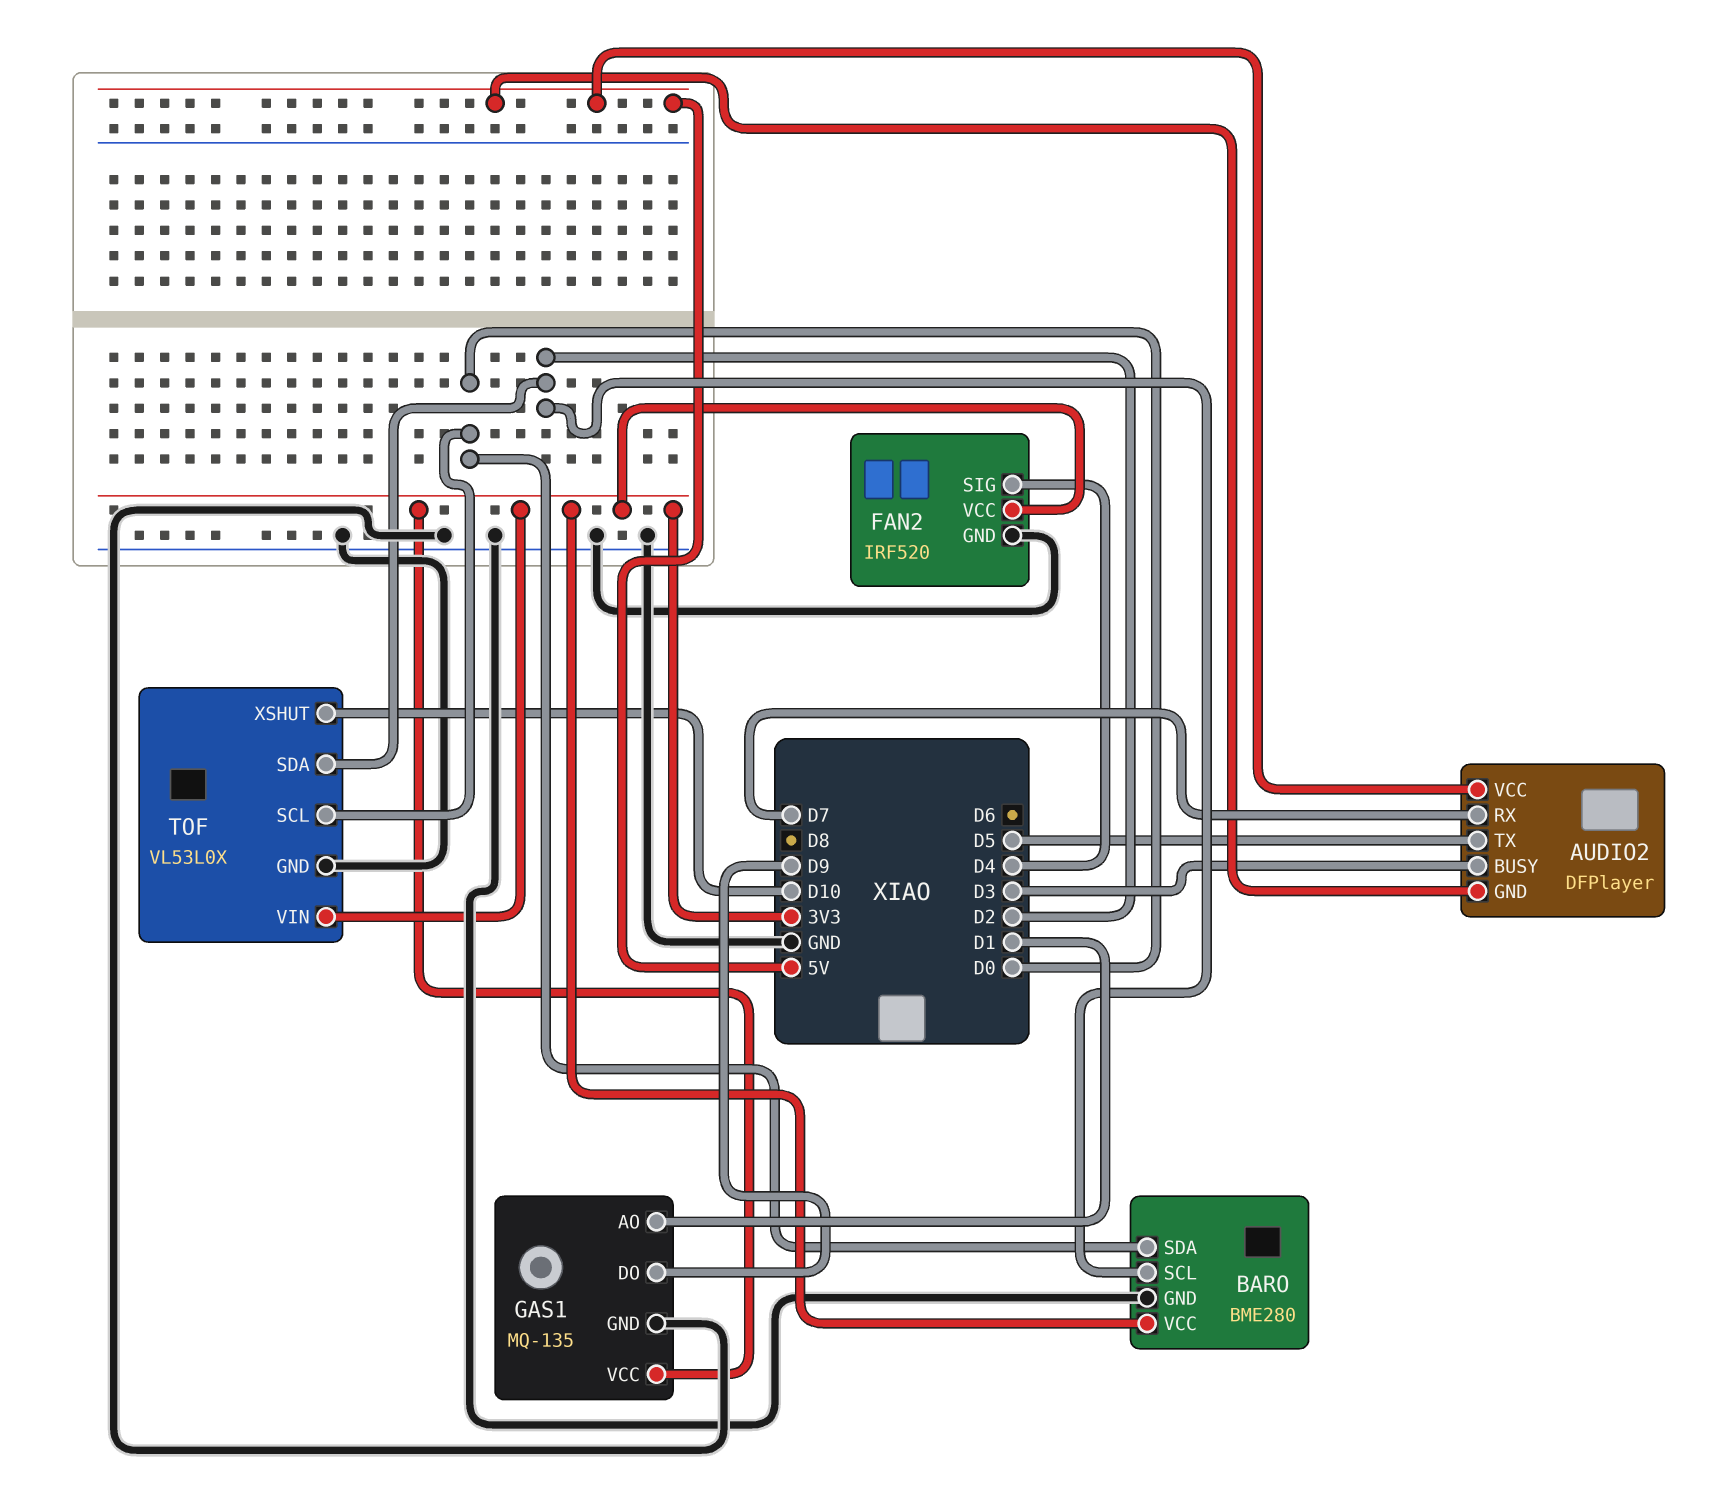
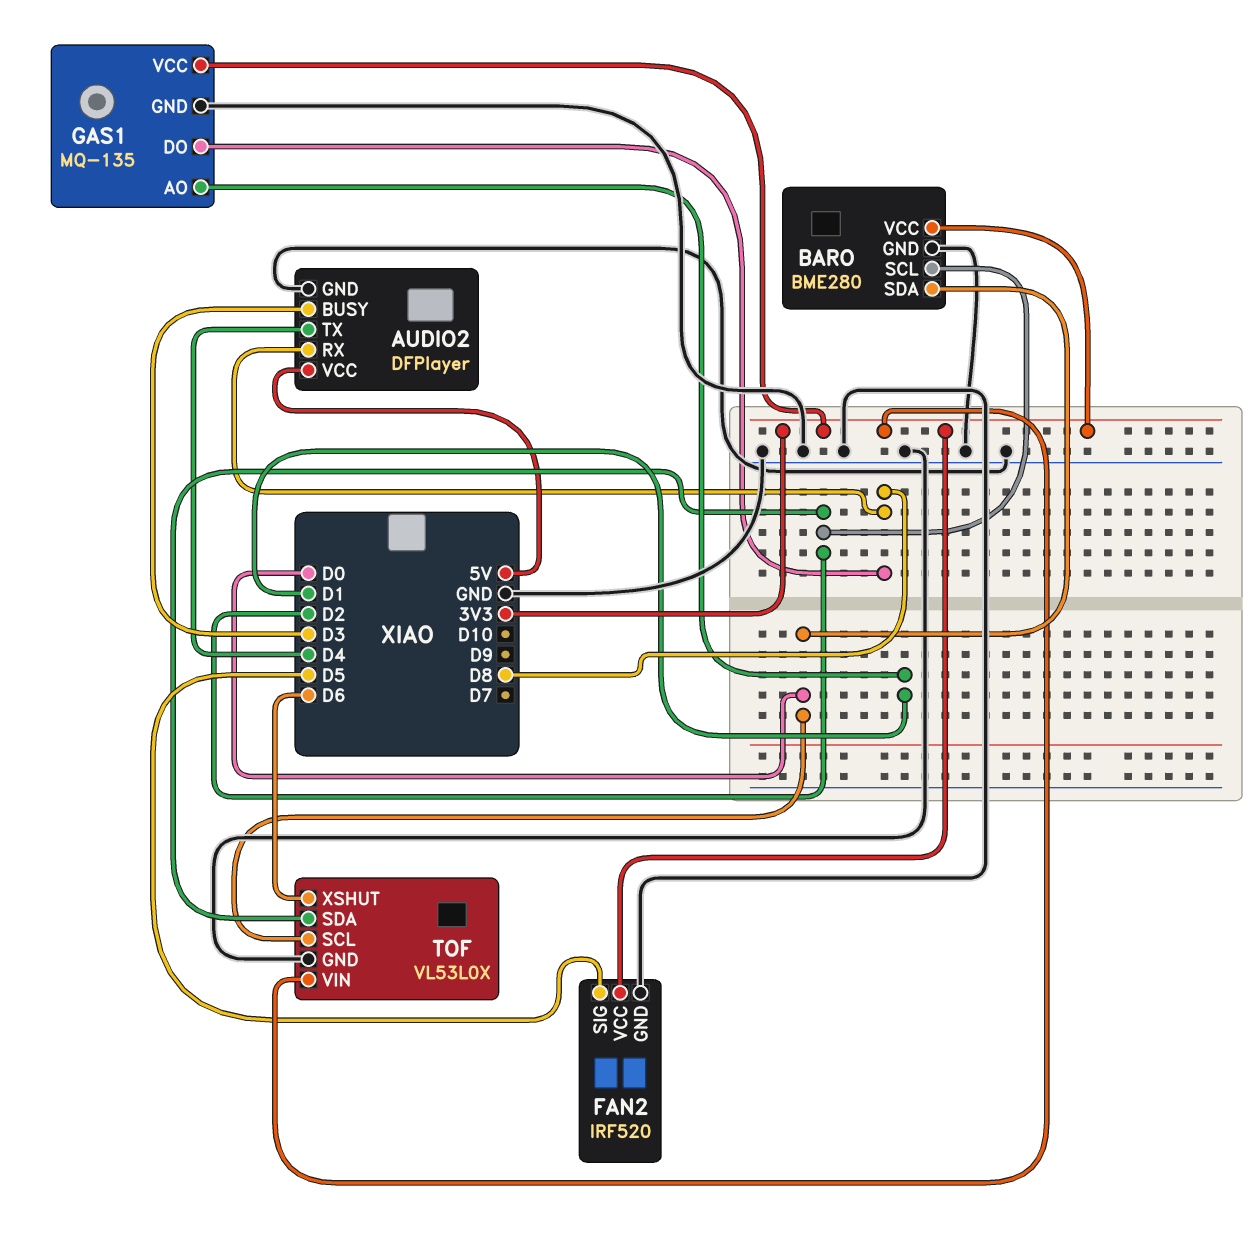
AUDIO2 pin GND: 5V -> GND
AUDIO2 pin RX: D7 -> D8
AUDIO2 pin TX: D5 -> D4
FAN2 pin SIG: D4 -> D5
GAS1 pin DO: D9 -> D8
TOF pin XSHUT: D10 -> D6

